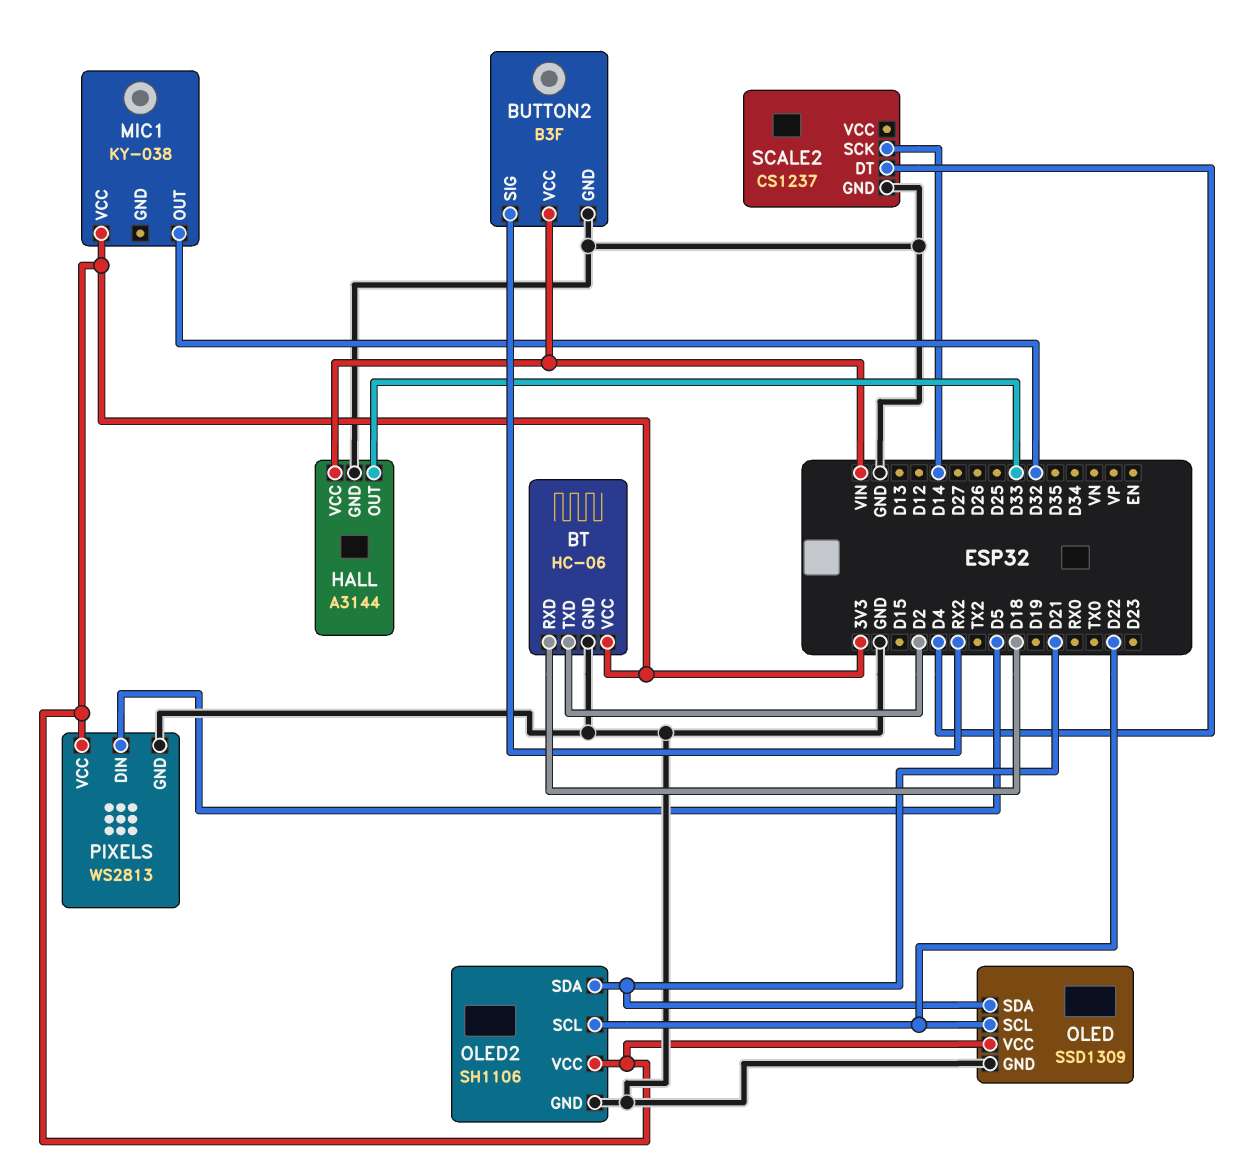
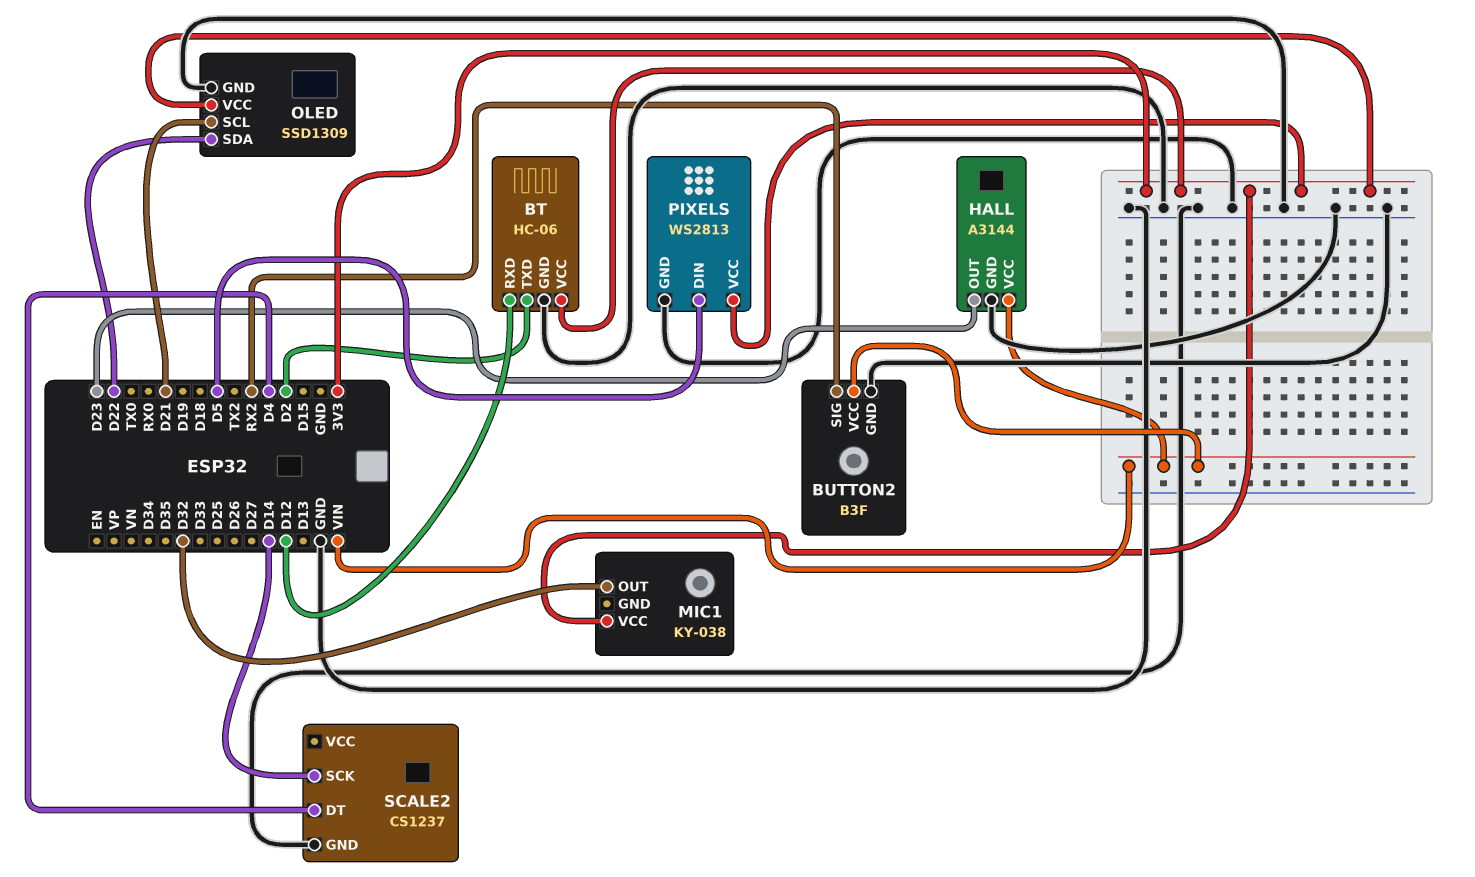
BT pin RXD: D18 -> D12
HALL pin OUT: D33 -> D23
OLED pin SCL: D22 -> D21
OLED pin SDA: D21 -> D22
OLED2: SH1106 -> none
OLED2 pin GND: GND -> none
OLED2 pin SCL: D22 -> none
OLED2 pin SDA: D21 -> none
OLED2 pin VCC: 3V3 -> none

